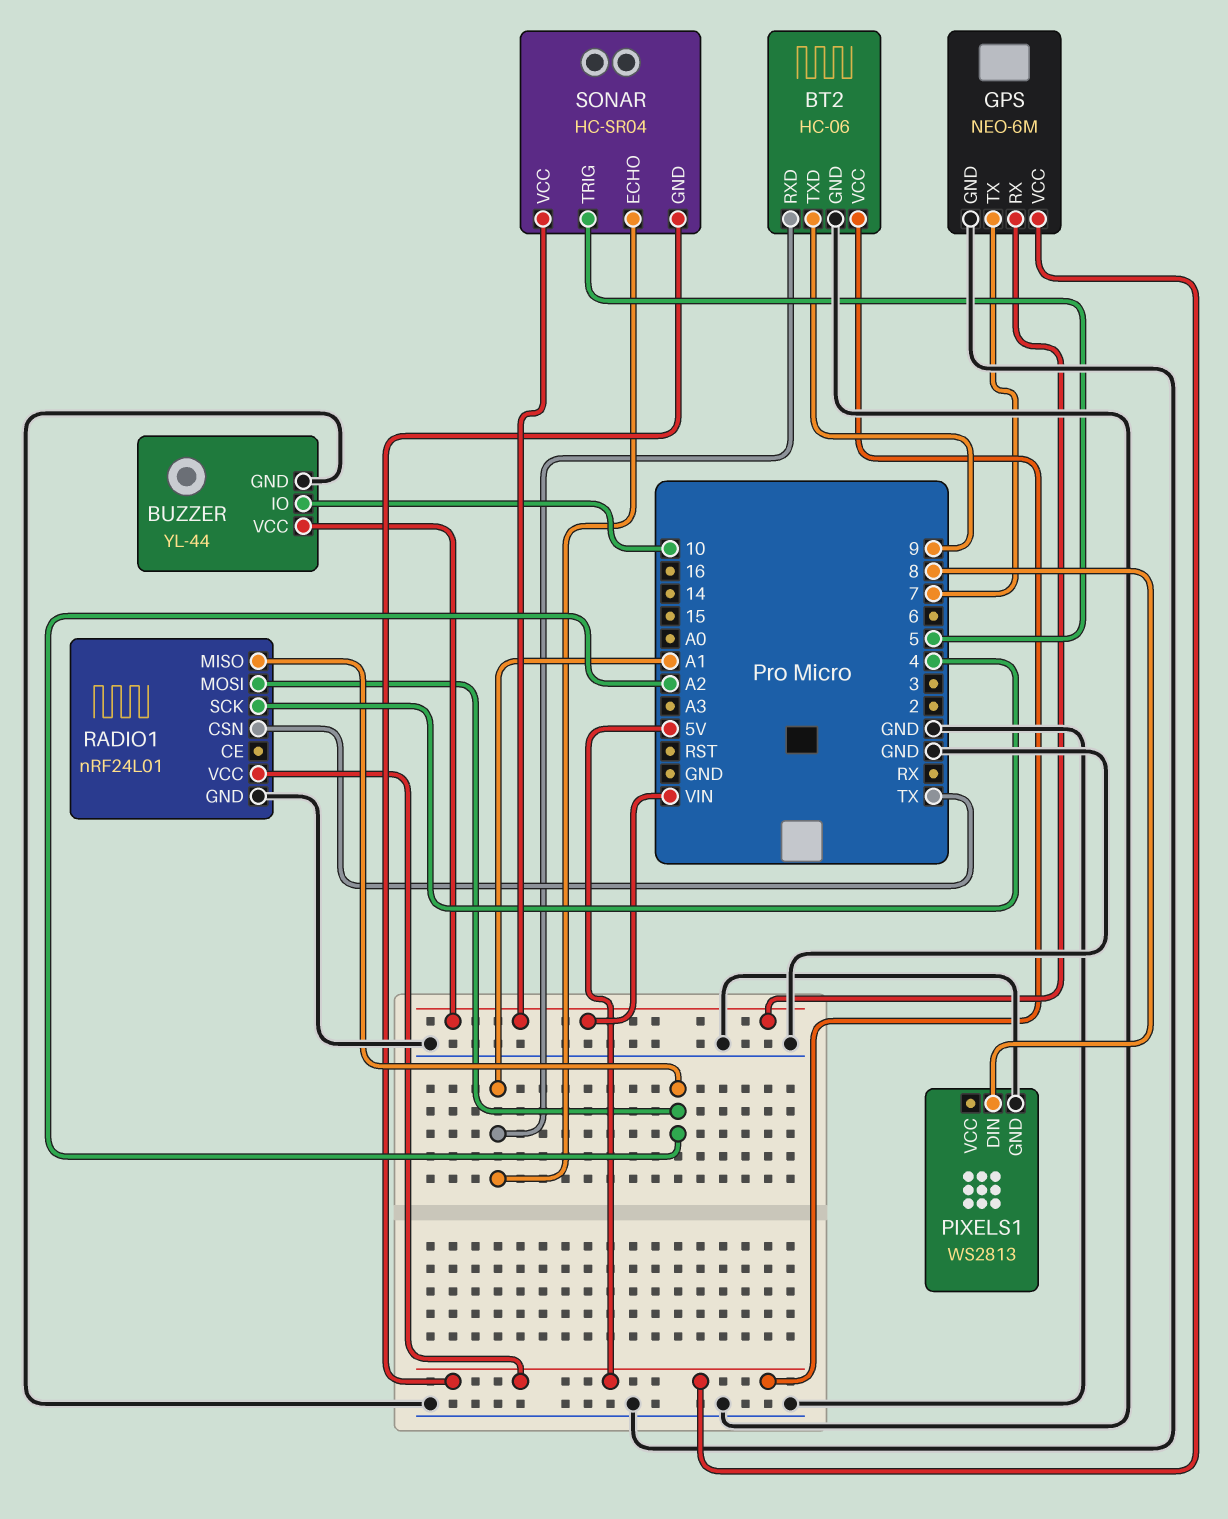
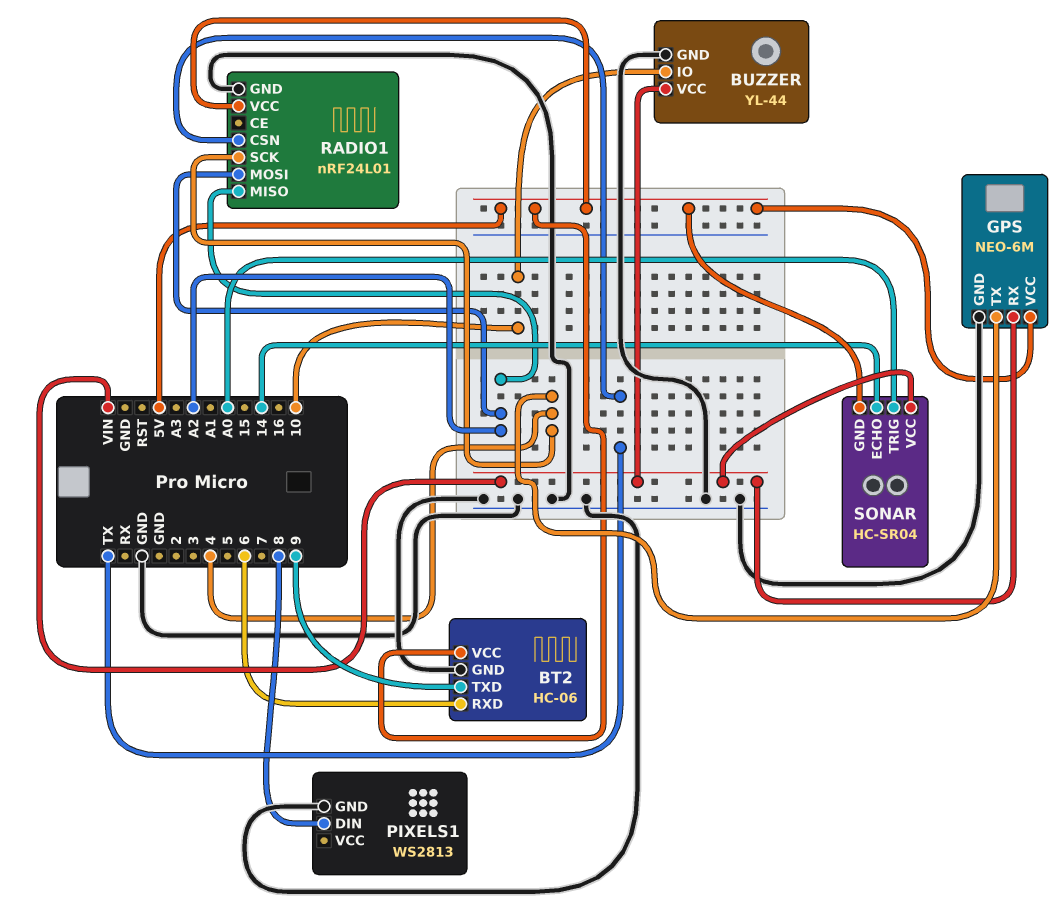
BT2 pin RXD: A1 -> 6
GPS pin TX: 7 -> 4
SONAR pin ECHO: A1 -> 14
SONAR pin TRIG: 5 -> A0

